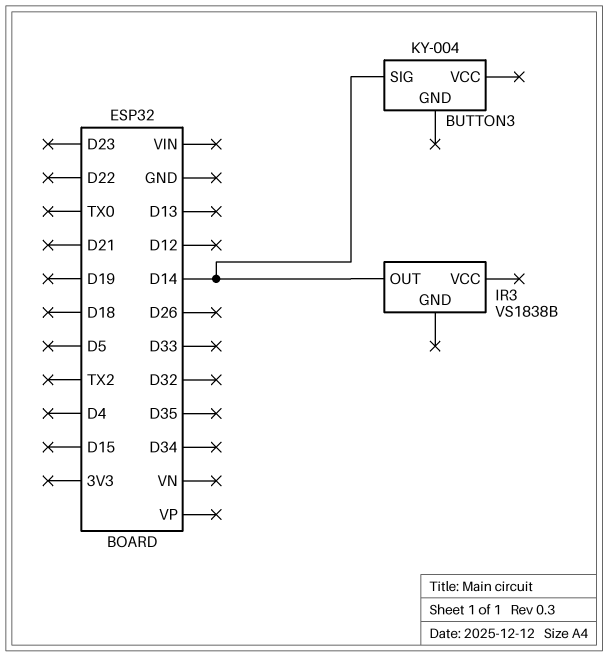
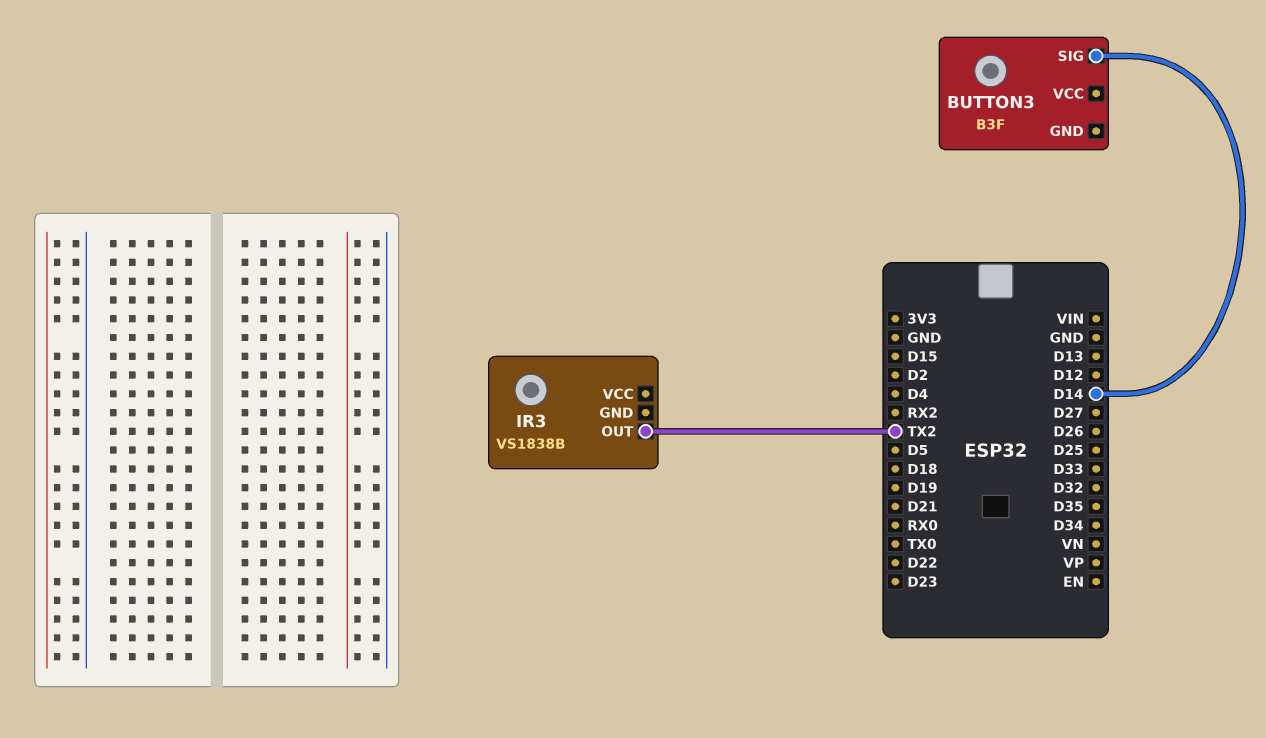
BUTTON3: KY-004 -> B3F
IR3 pin OUT: D14 -> TX2

